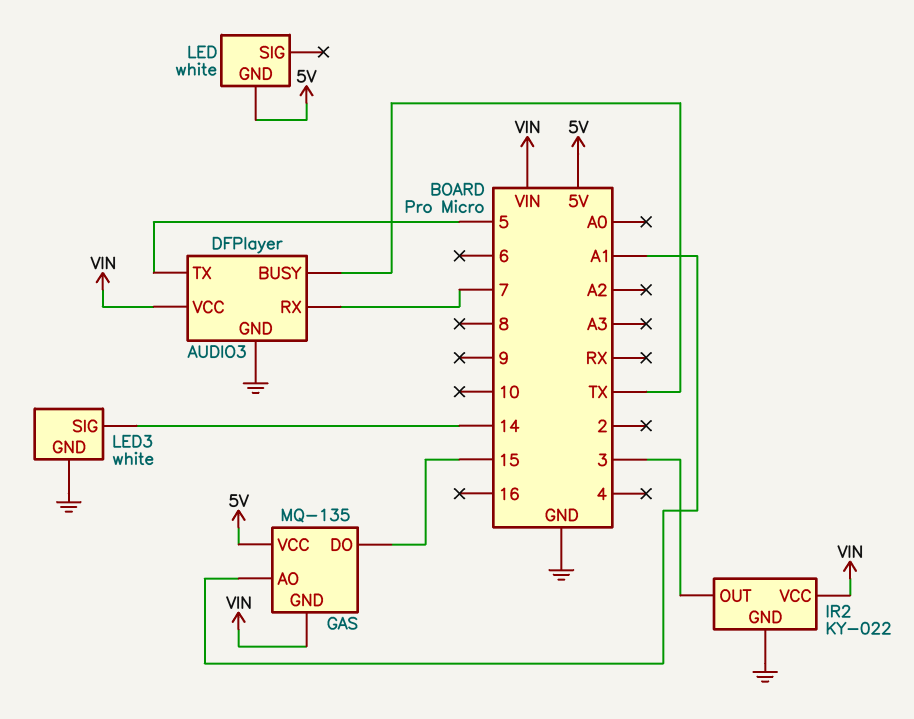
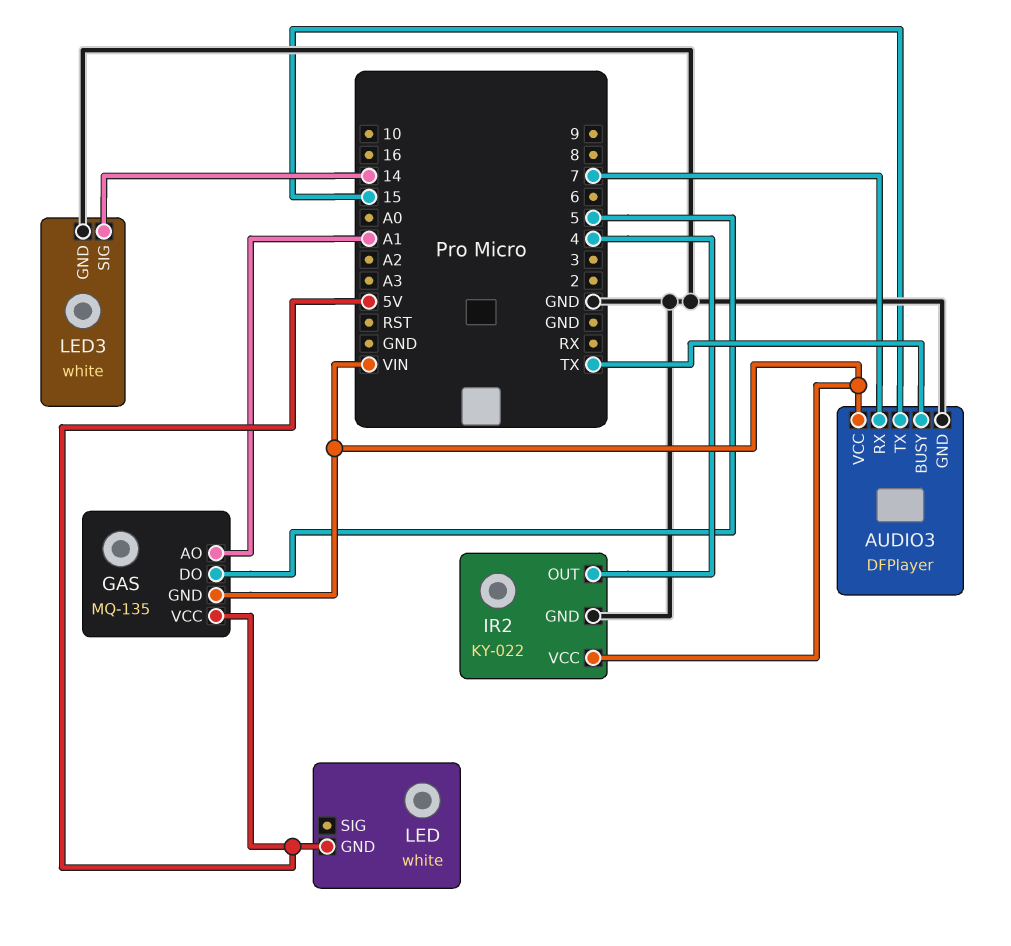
AUDIO3 pin TX: 5 -> 15
GAS pin DO: 15 -> 5
IR2 pin OUT: 3 -> 4

